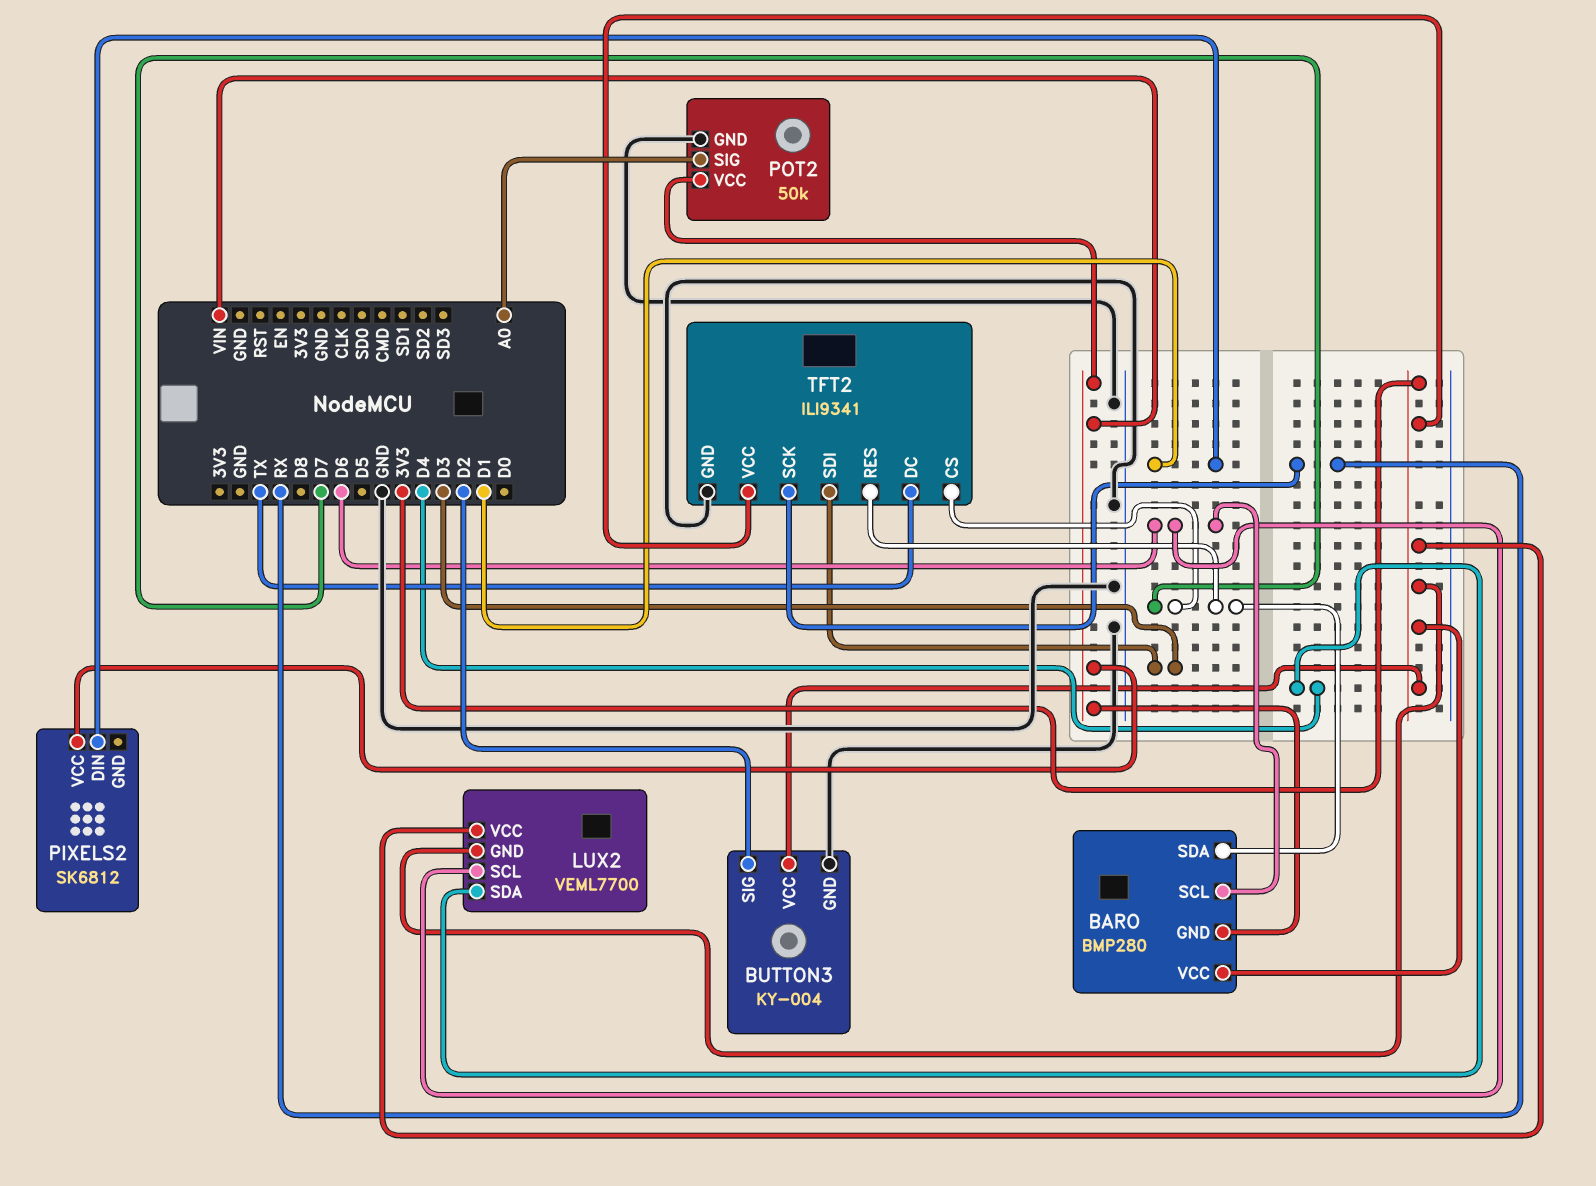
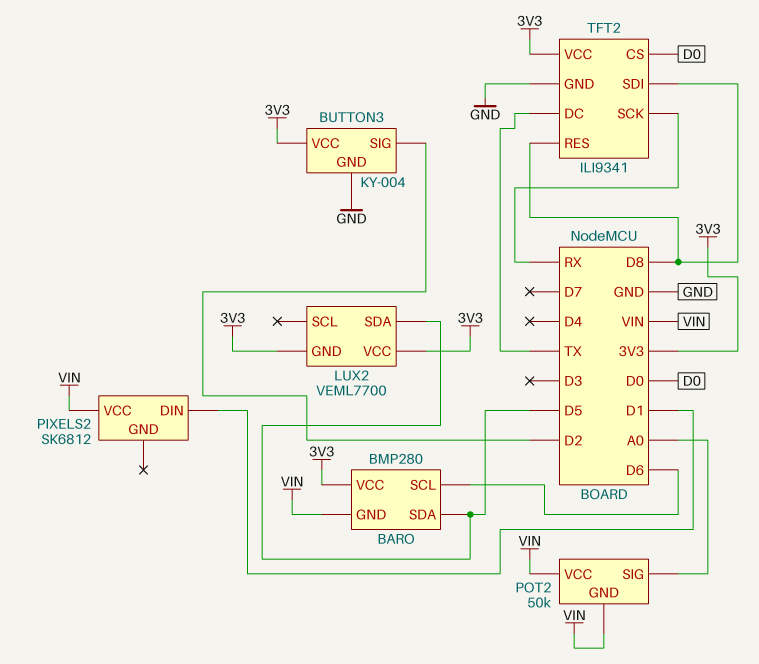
BARO pin SDA: D7 -> D5
LUX2 pin SCL: D6 -> none
LUX2 pin SDA: D4 -> D5
POT2 pin GND: GND -> VIN
TFT2 pin CS: D7 -> D0
TFT2 pin RES: D7 -> D8
TFT2 pin SDI: D3 -> D8

